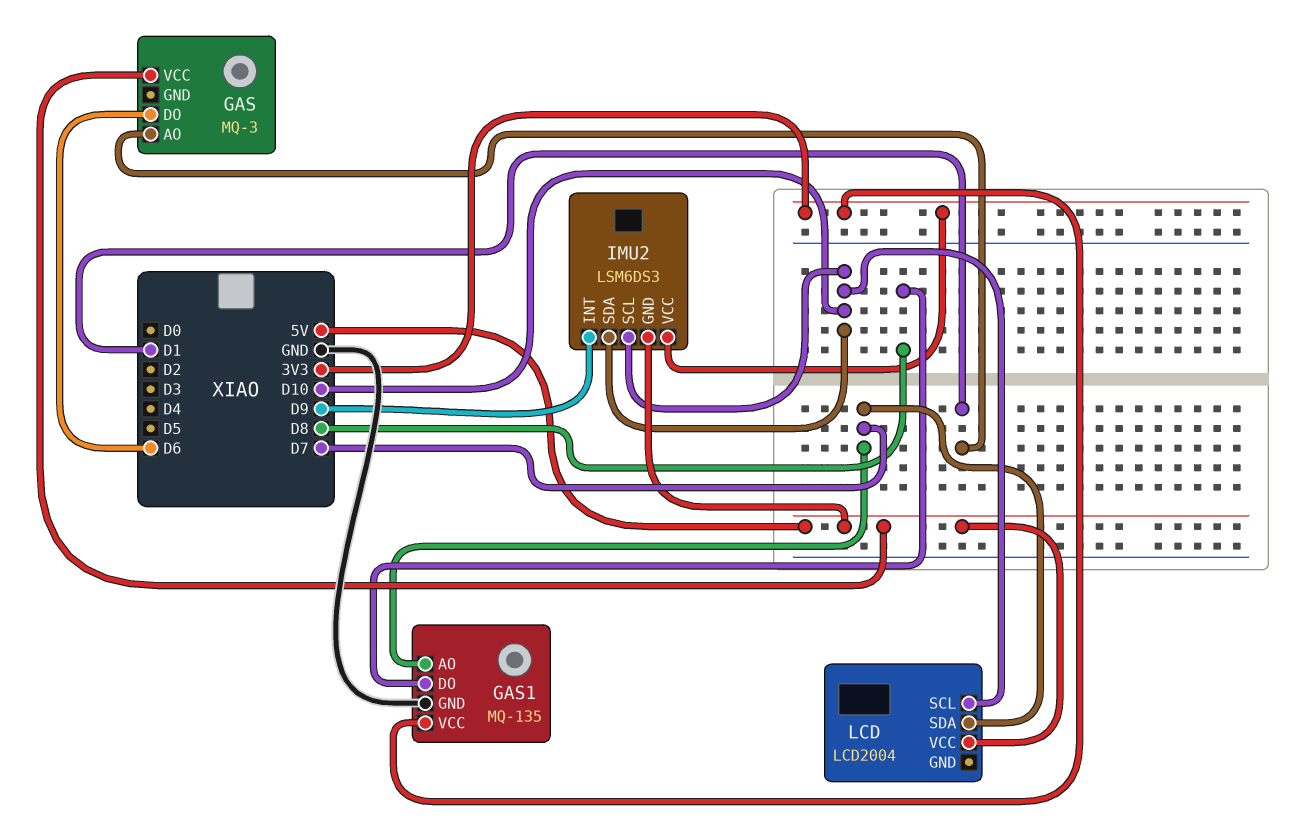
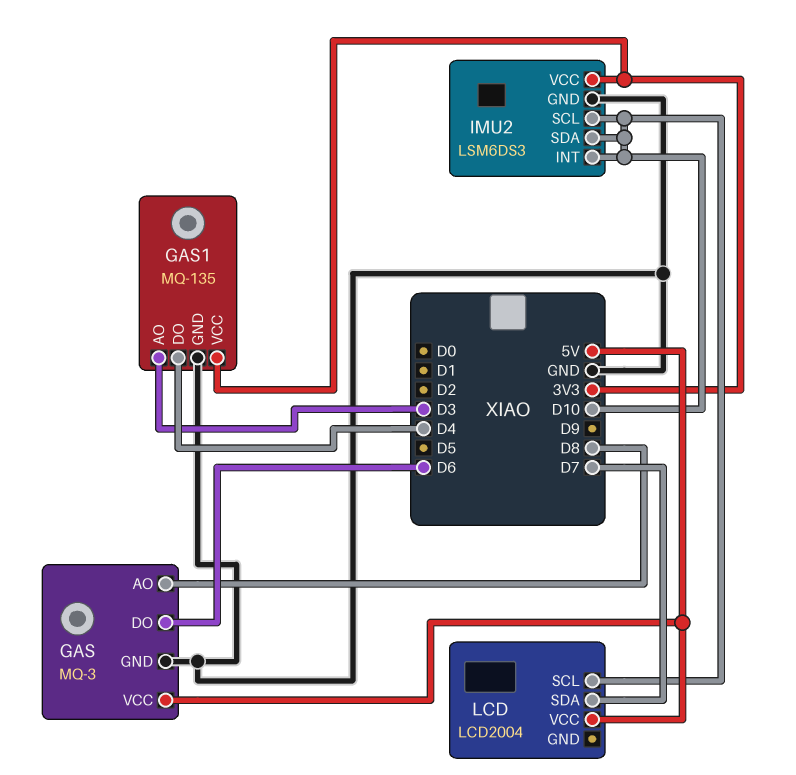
GAS pin AO: D1 -> D8
GAS pin GND: none -> GND
GAS1 pin AO: D7 -> D3
GAS1 pin DO: D8 -> D4
IMU2 pin GND: 5V -> GND
IMU2 pin INT: D9 -> D10

